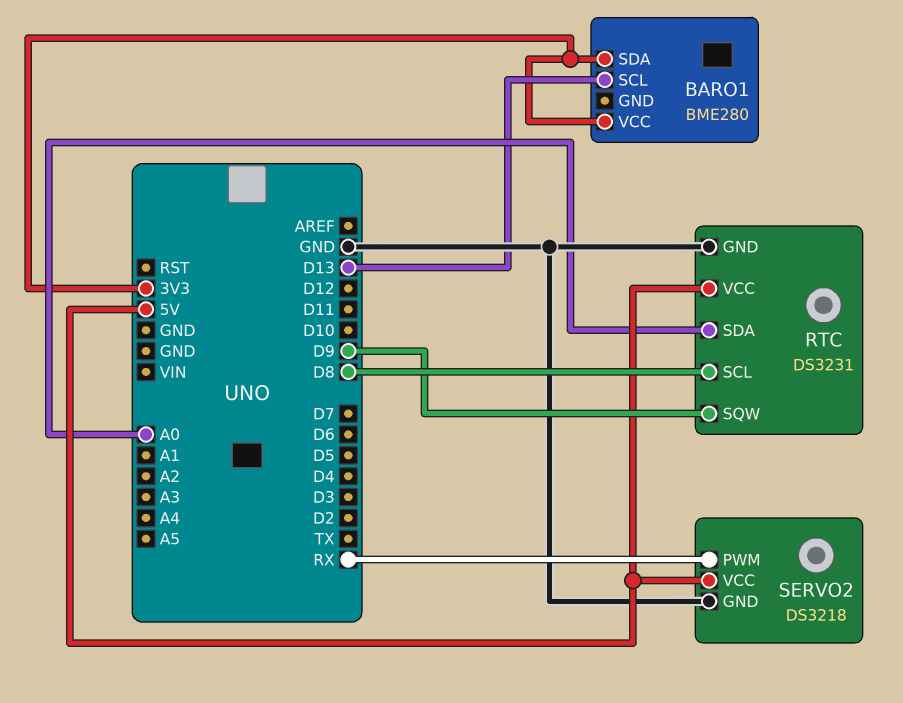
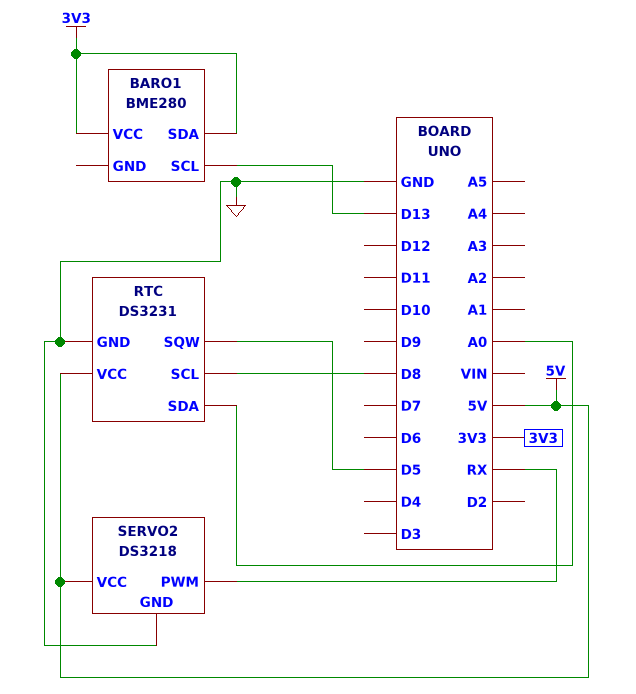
RTC pin SQW: D9 -> D5

